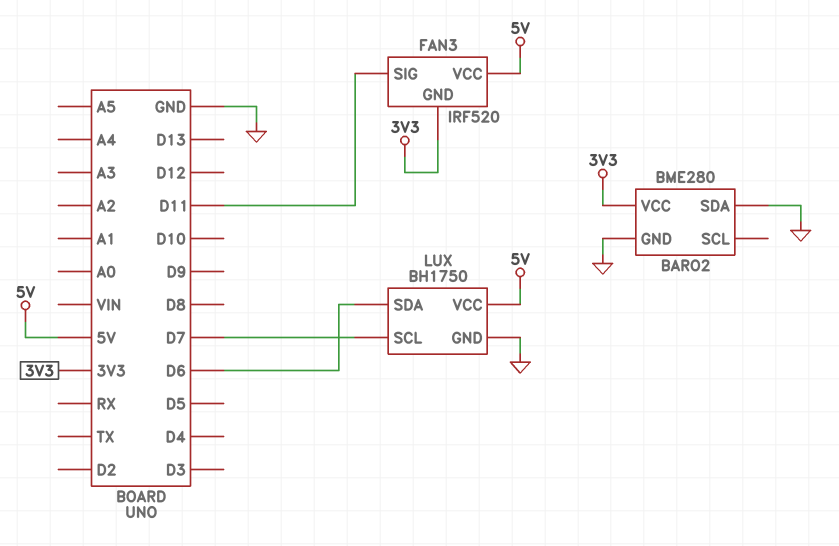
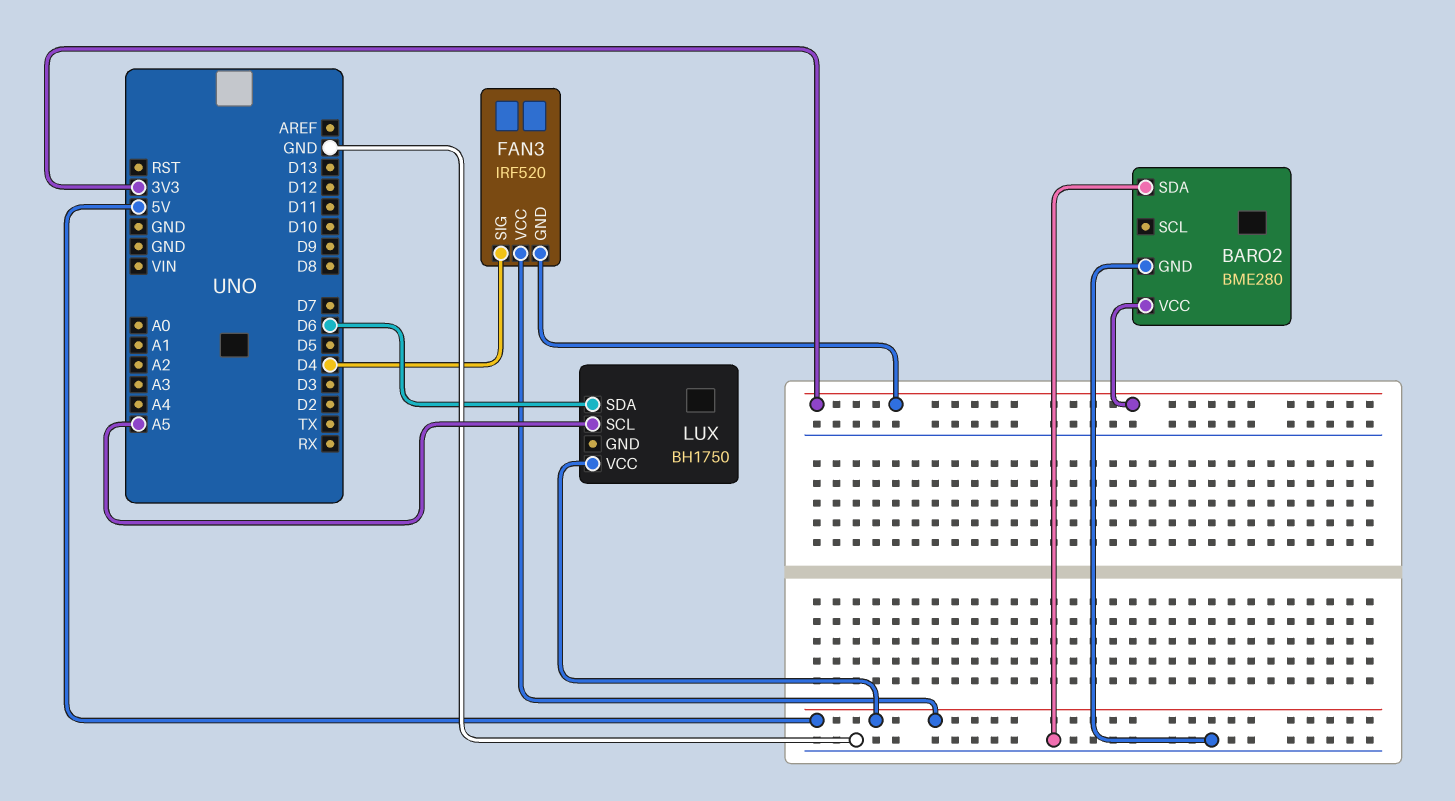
FAN3 pin SIG: D11 -> D4
LUX pin GND: GND -> none
LUX pin SCL: D7 -> A5

